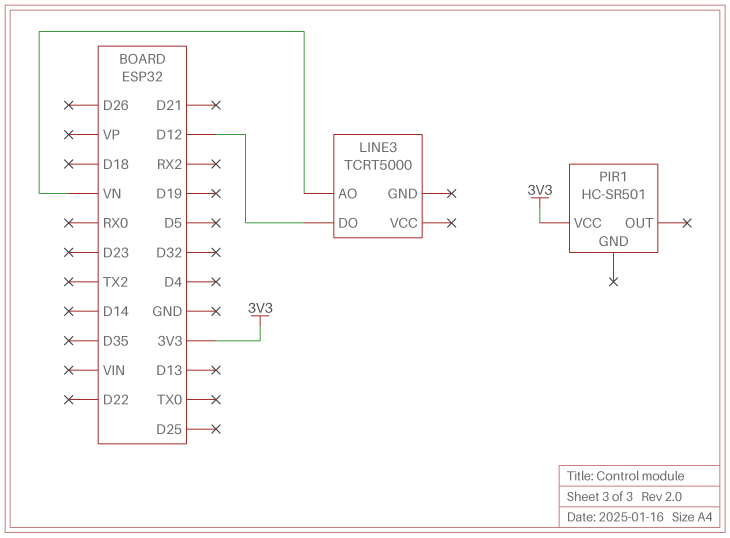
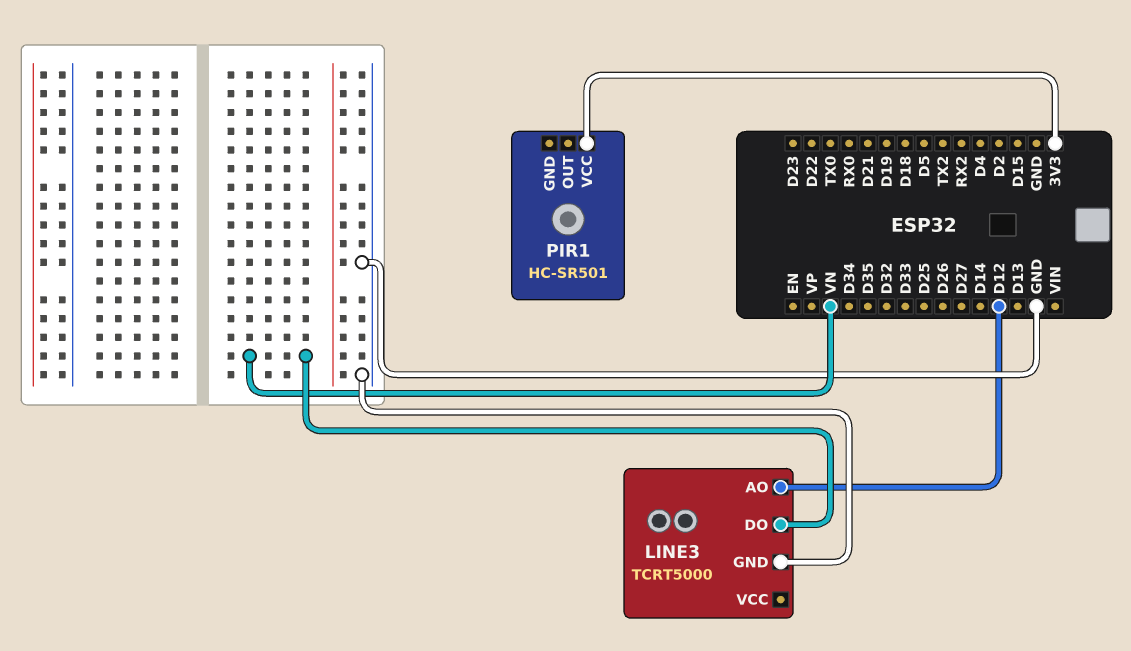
LINE3 pin AO: VN -> D12
LINE3 pin DO: D12 -> VN
LINE3 pin GND: none -> GND

